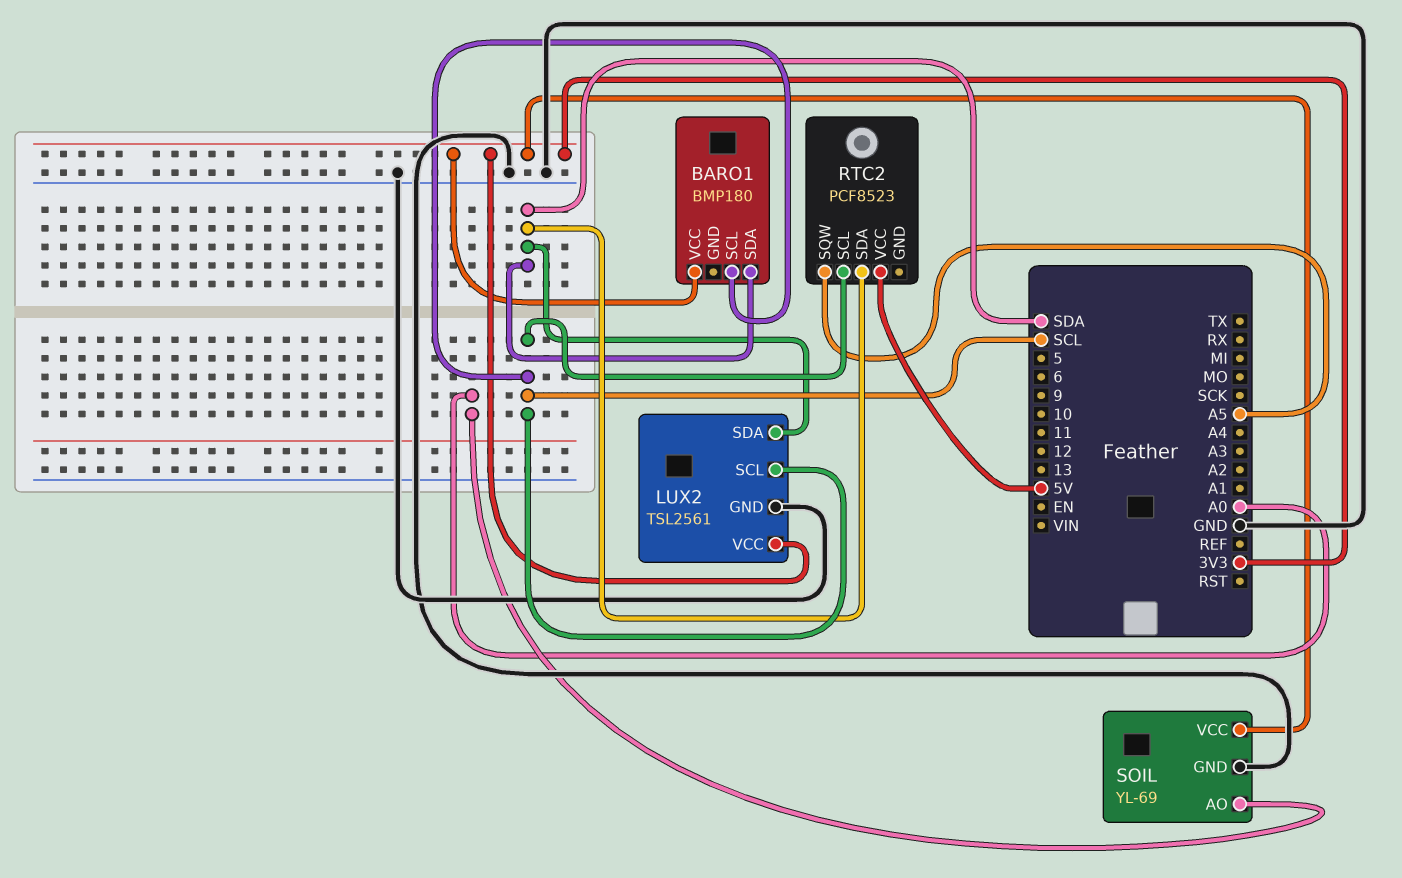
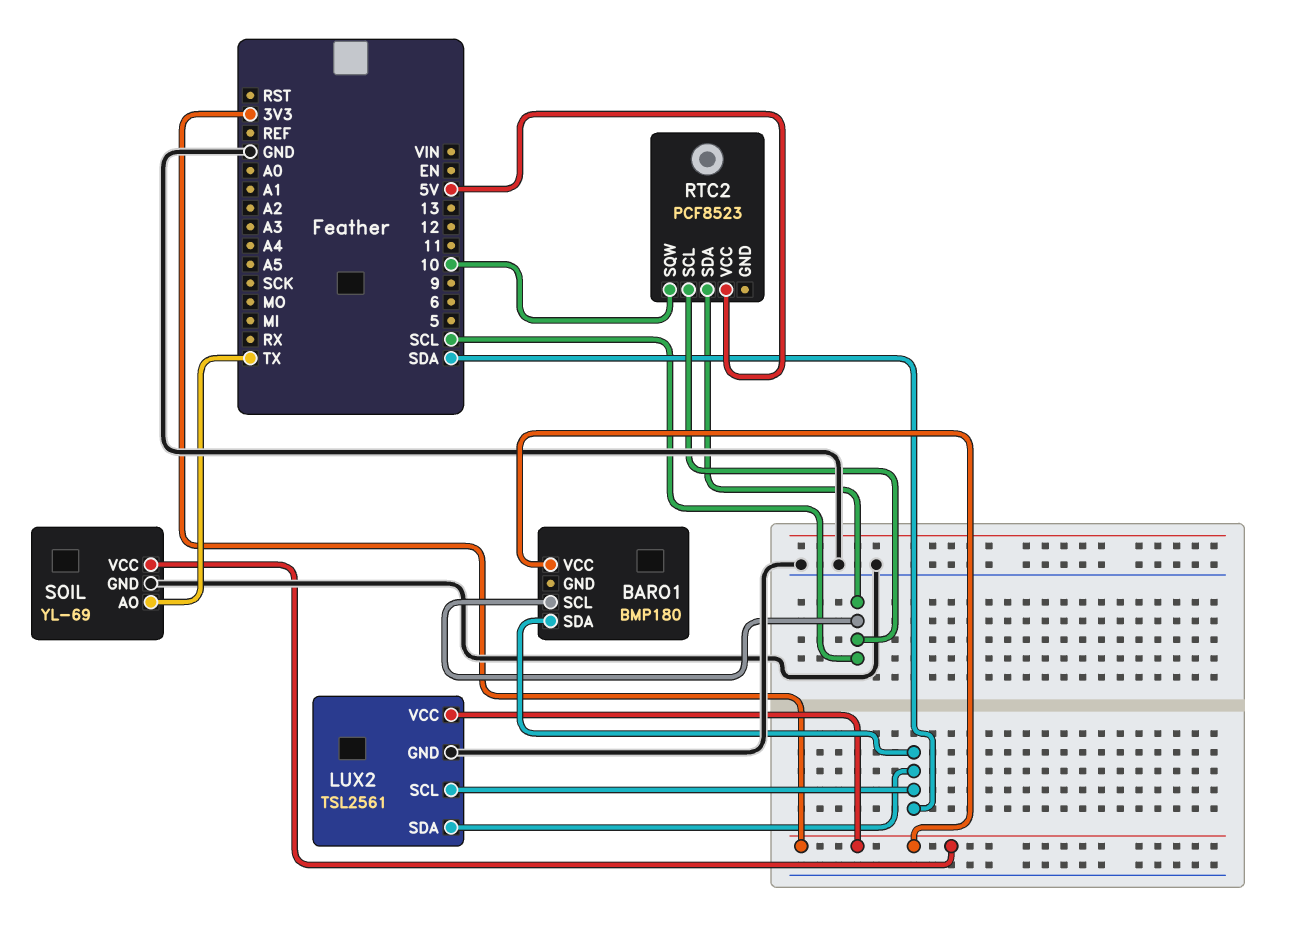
LUX2 pin SCL: SCL -> SDA
RTC2 pin SDA: SDA -> SCL
RTC2 pin SQW: A5 -> 10
SOIL pin AO: A0 -> TX

